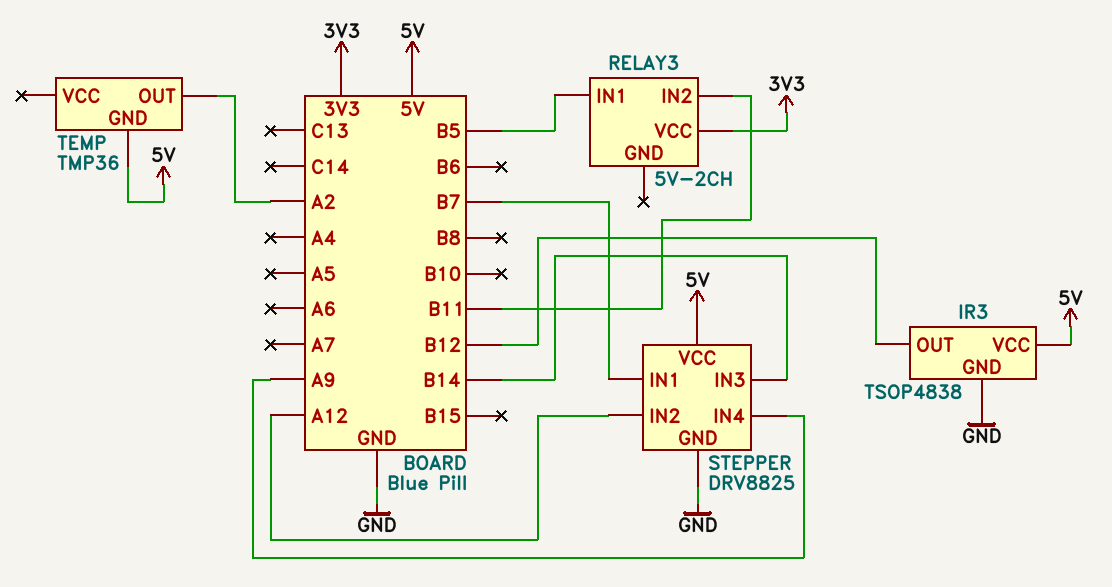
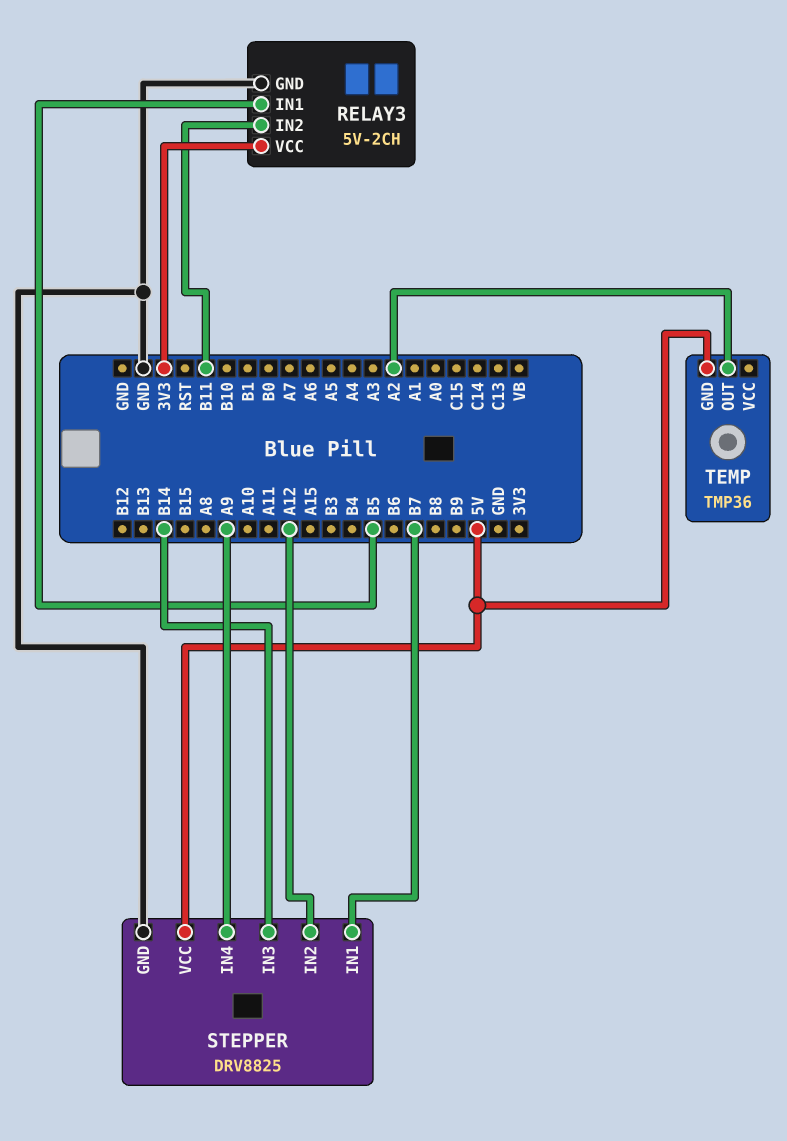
IR3: TSOP4838 -> none
IR3 pin GND: GND -> none
IR3 pin OUT: B12 -> none
IR3 pin VCC: 5V -> none
RELAY3 pin GND: none -> GND

